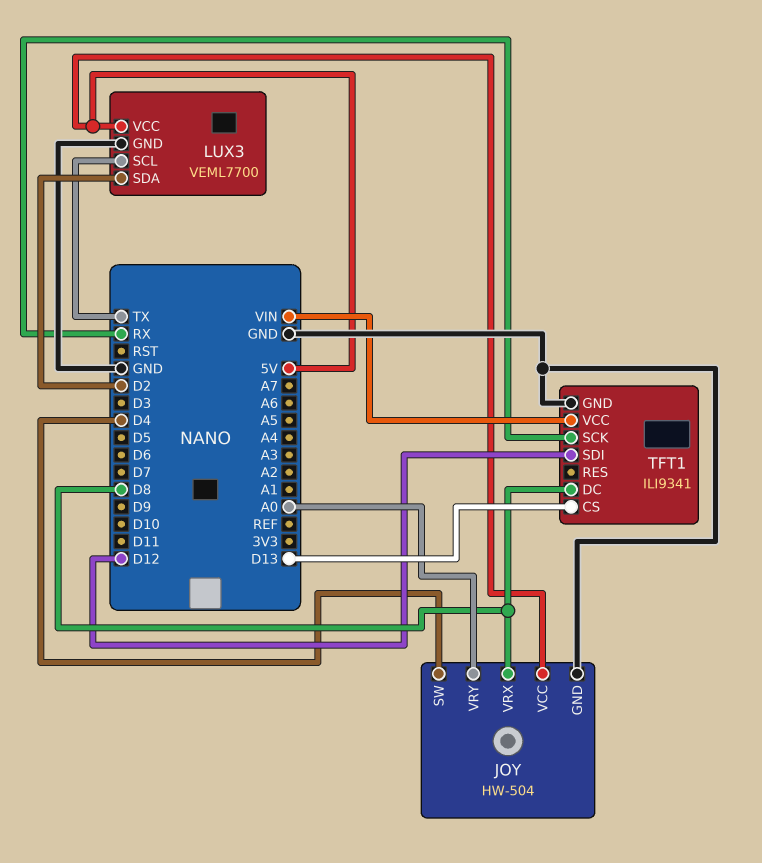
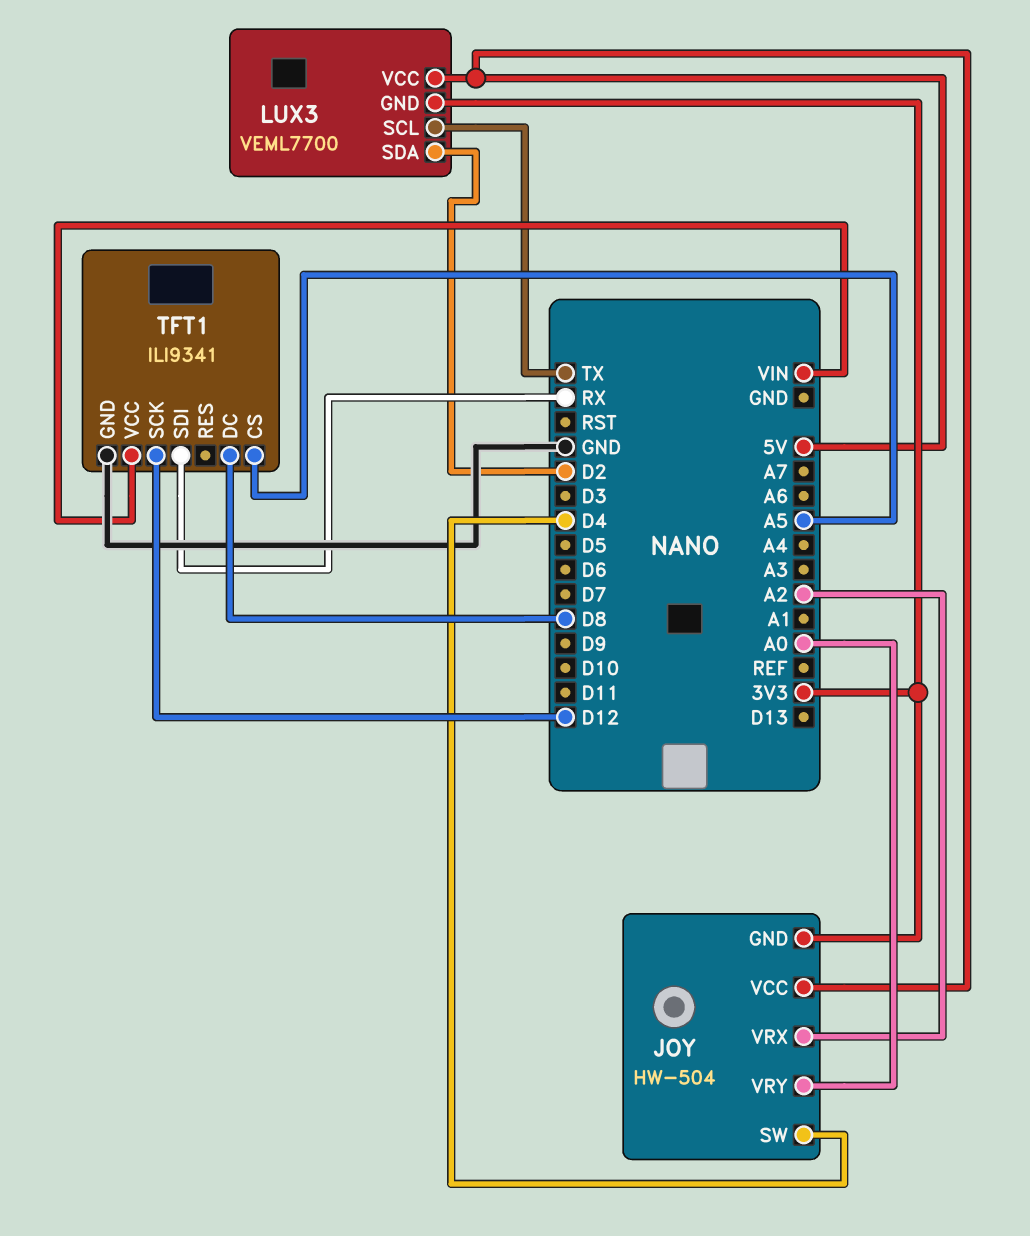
JOY pin GND: GND -> 3V3
JOY pin VRX: D8 -> A2
LUX3 pin GND: GND -> 3V3
TFT1 pin CS: D13 -> A5
TFT1 pin SCK: RX -> D12
TFT1 pin SDI: D12 -> RX

